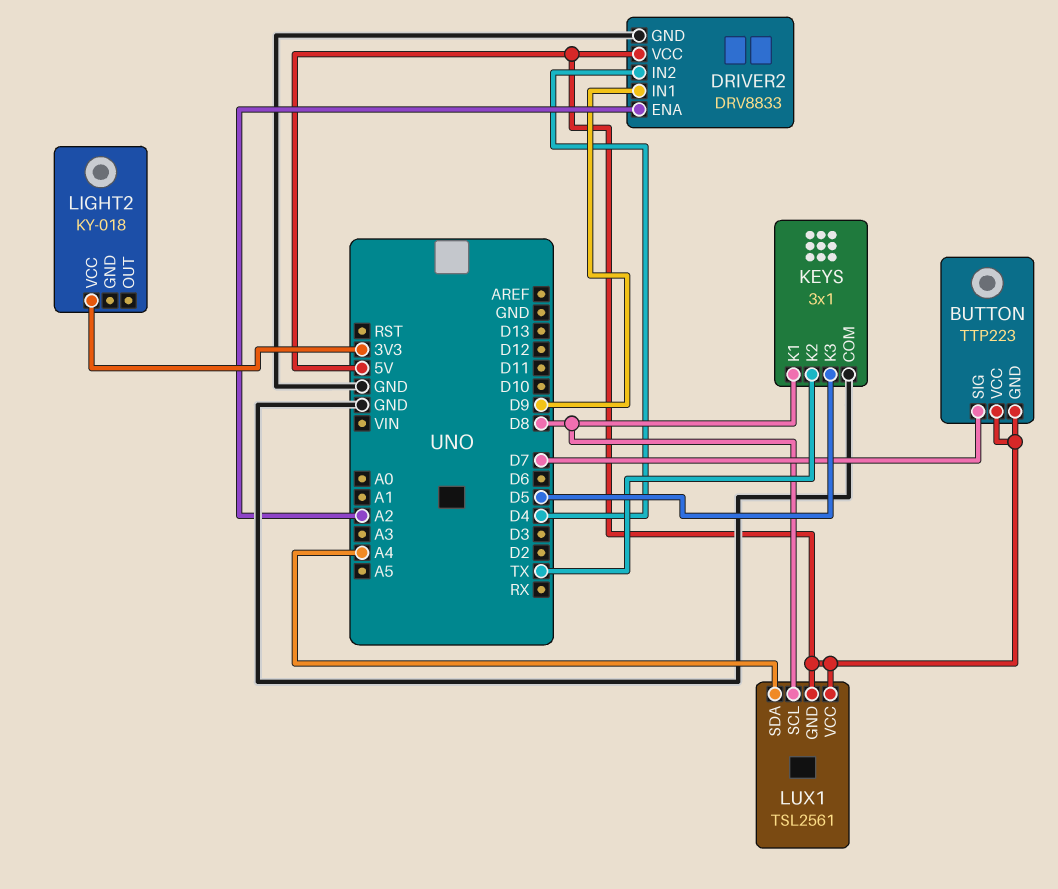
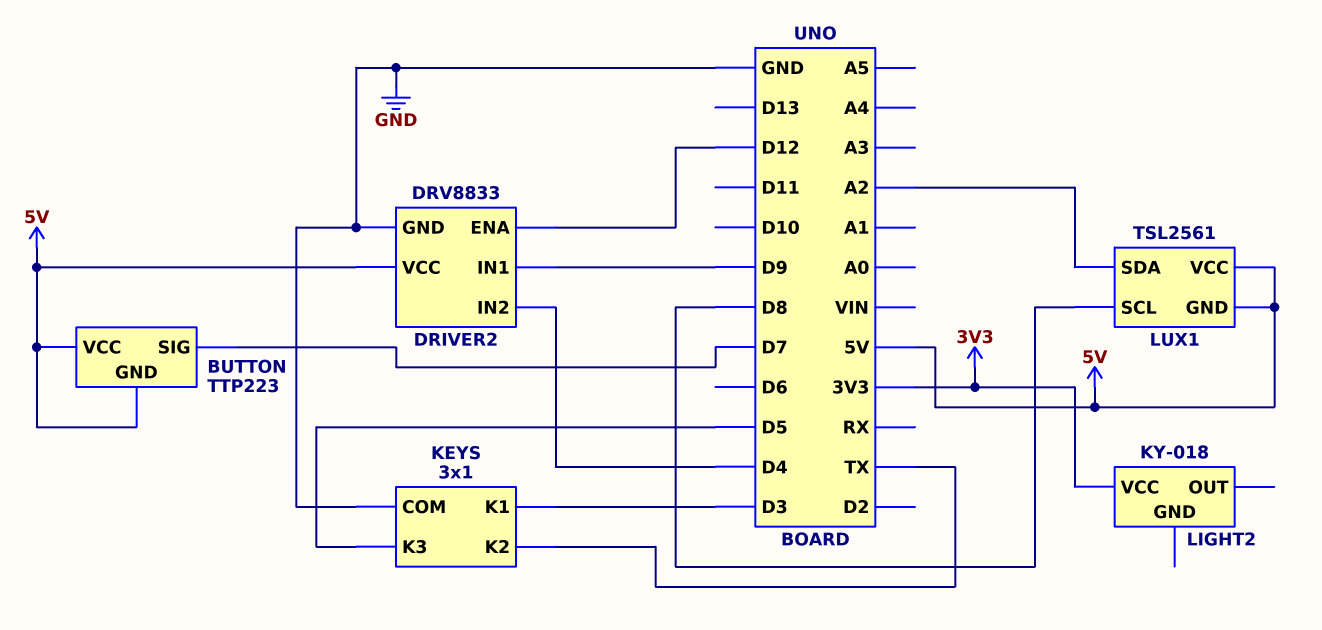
DRIVER2 pin ENA: A2 -> D12
KEYS pin K1: D8 -> D3
LUX1 pin SDA: A4 -> A2

